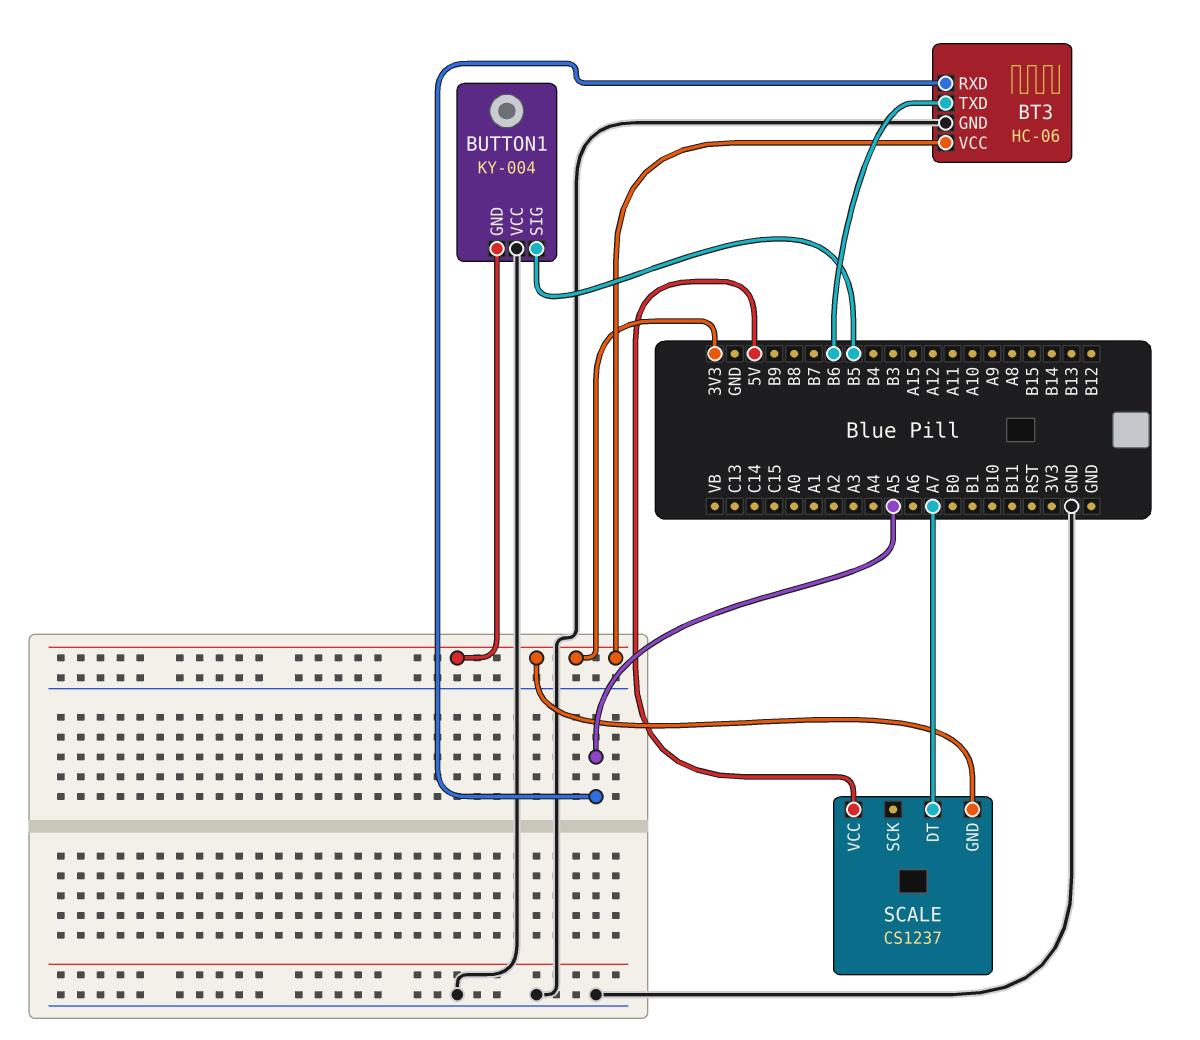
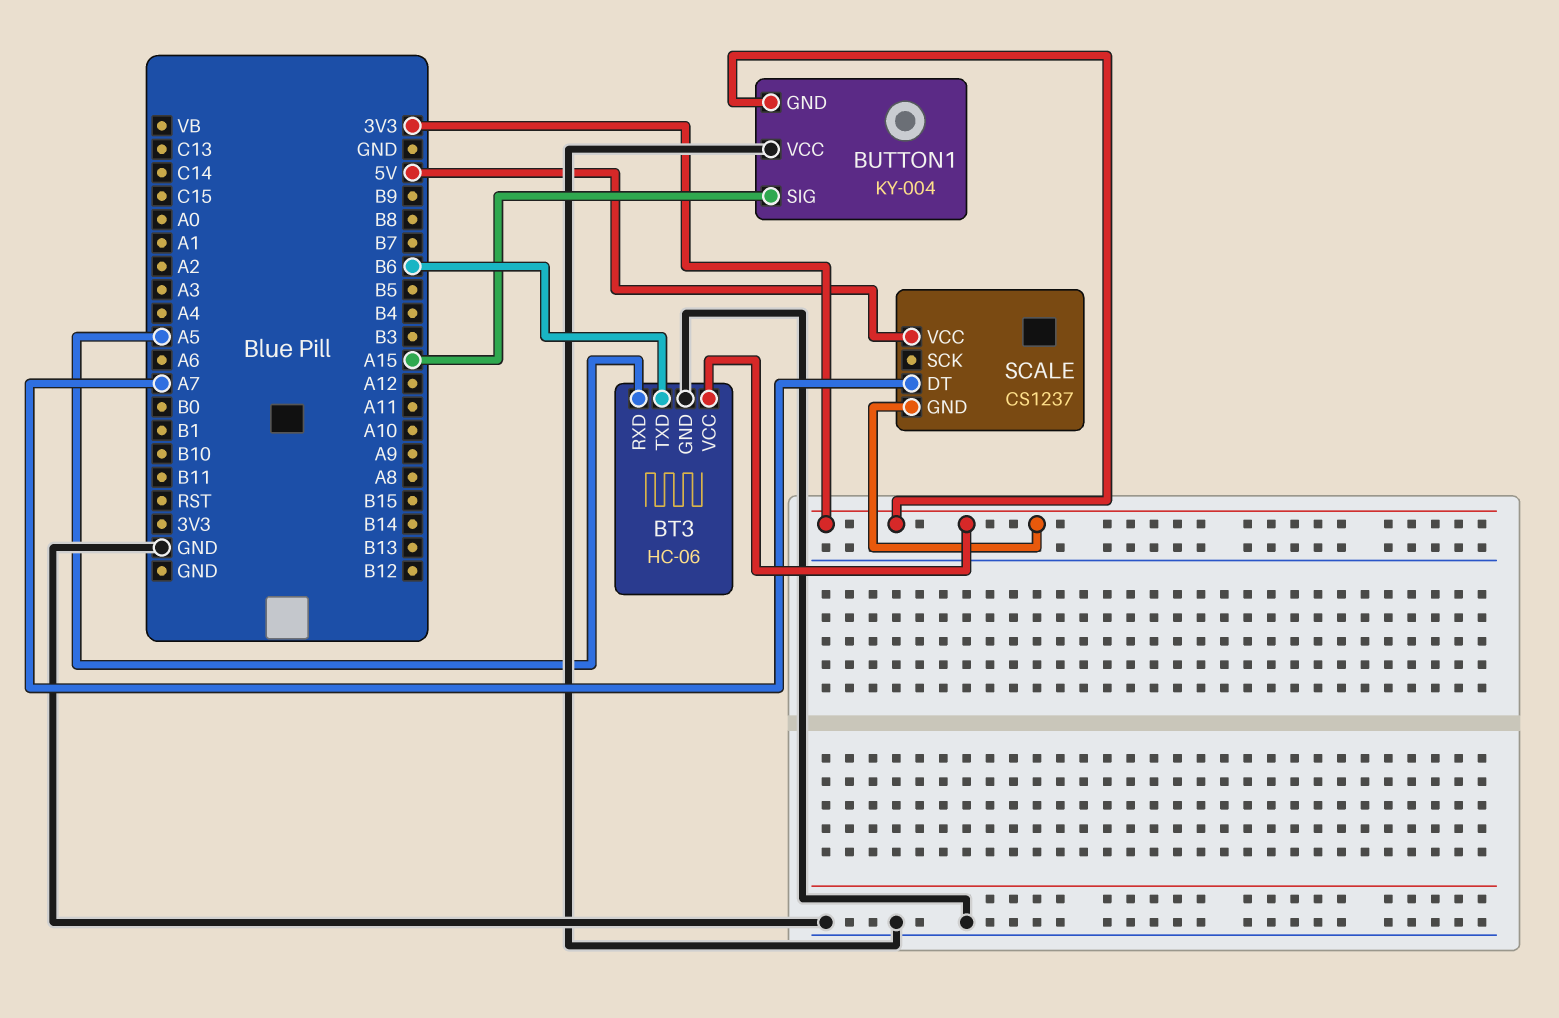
BUTTON1 pin SIG: B5 -> A15

